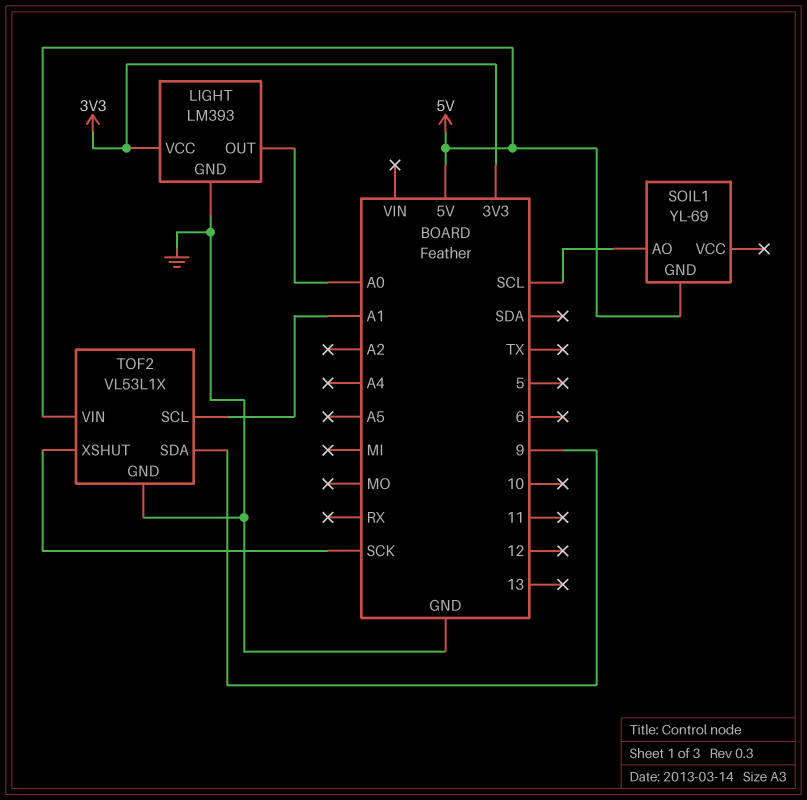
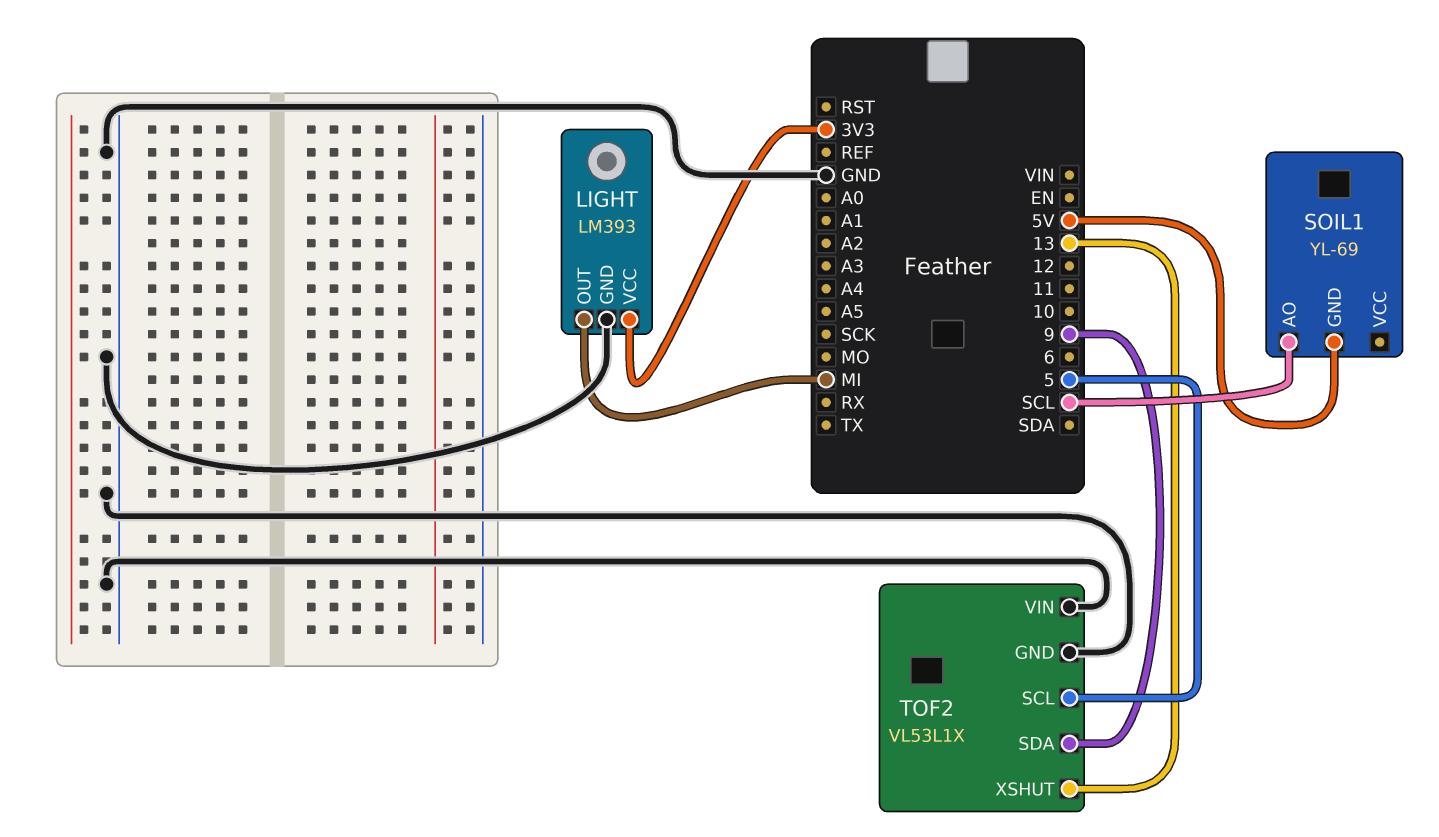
LIGHT pin OUT: A0 -> MI
TOF2 pin SCL: A1 -> 5
TOF2 pin VIN: 5V -> GND
TOF2 pin XSHUT: SCK -> 13

